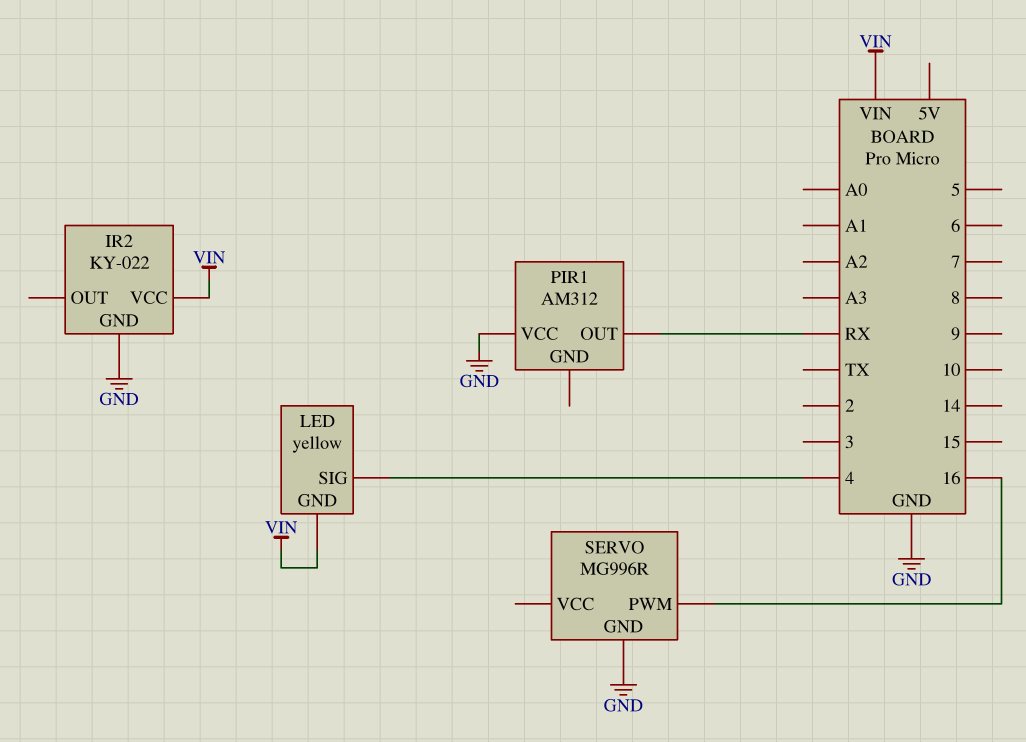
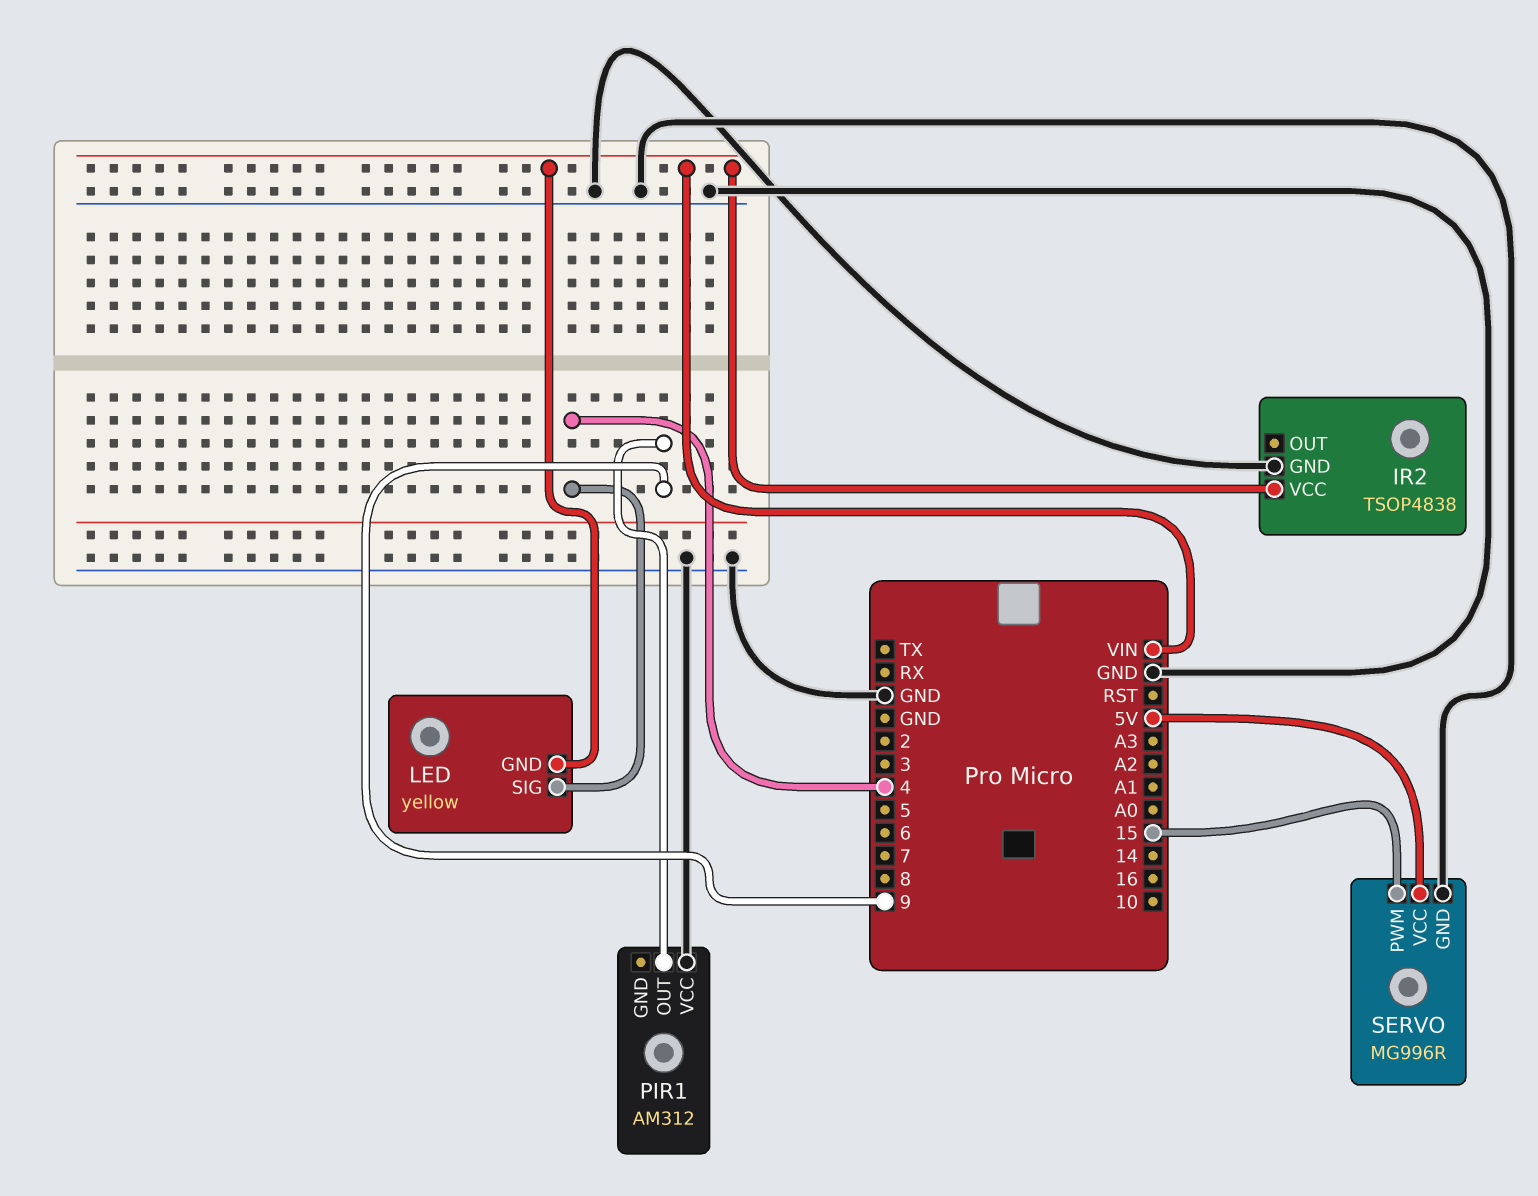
IR2: KY-022 -> TSOP4838
PIR1 pin OUT: RX -> 9
SERVO pin PWM: 16 -> 15
SERVO pin VCC: none -> 5V

